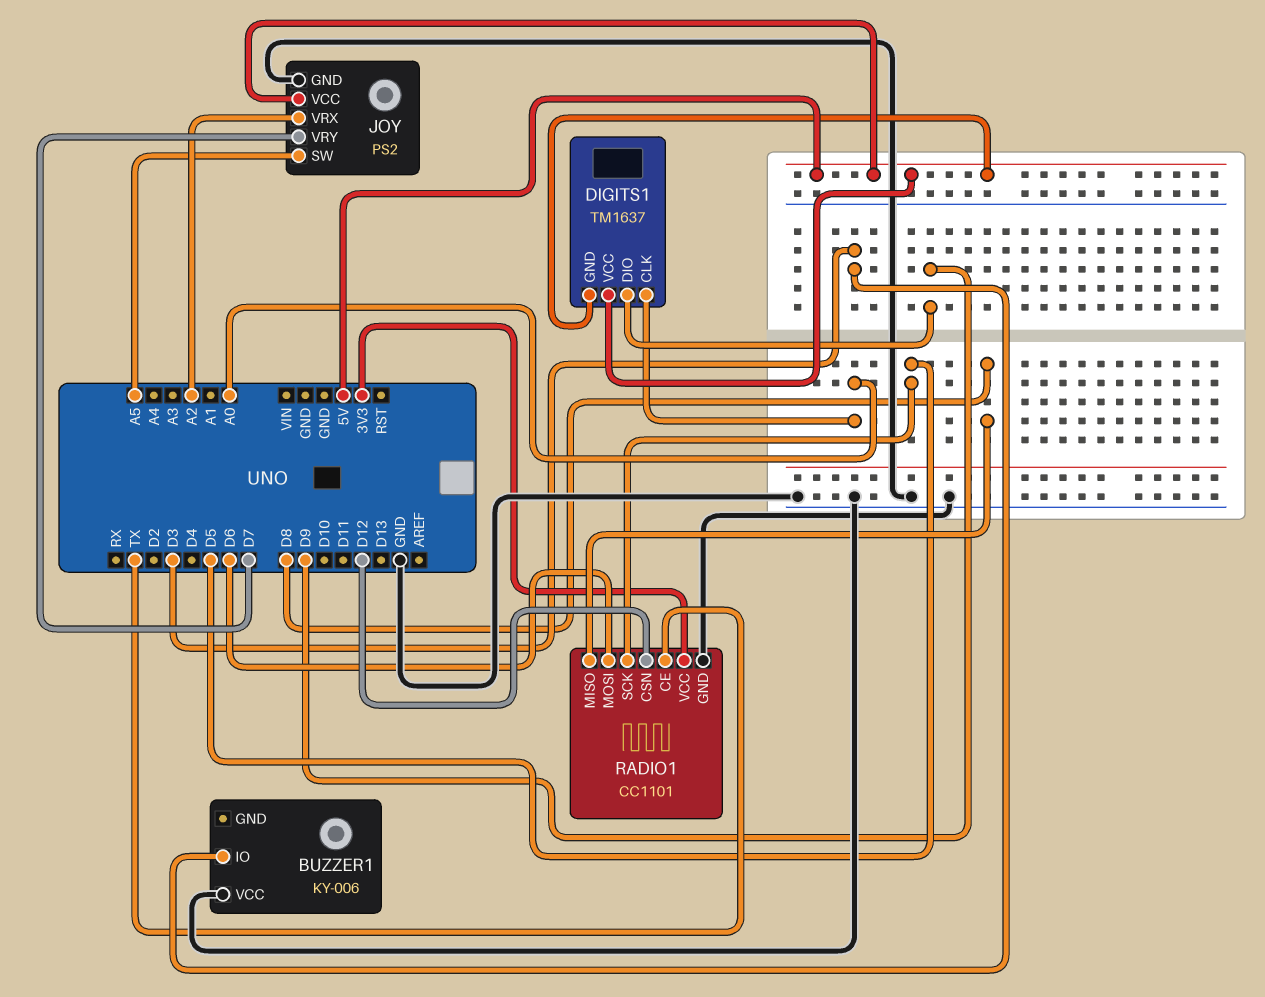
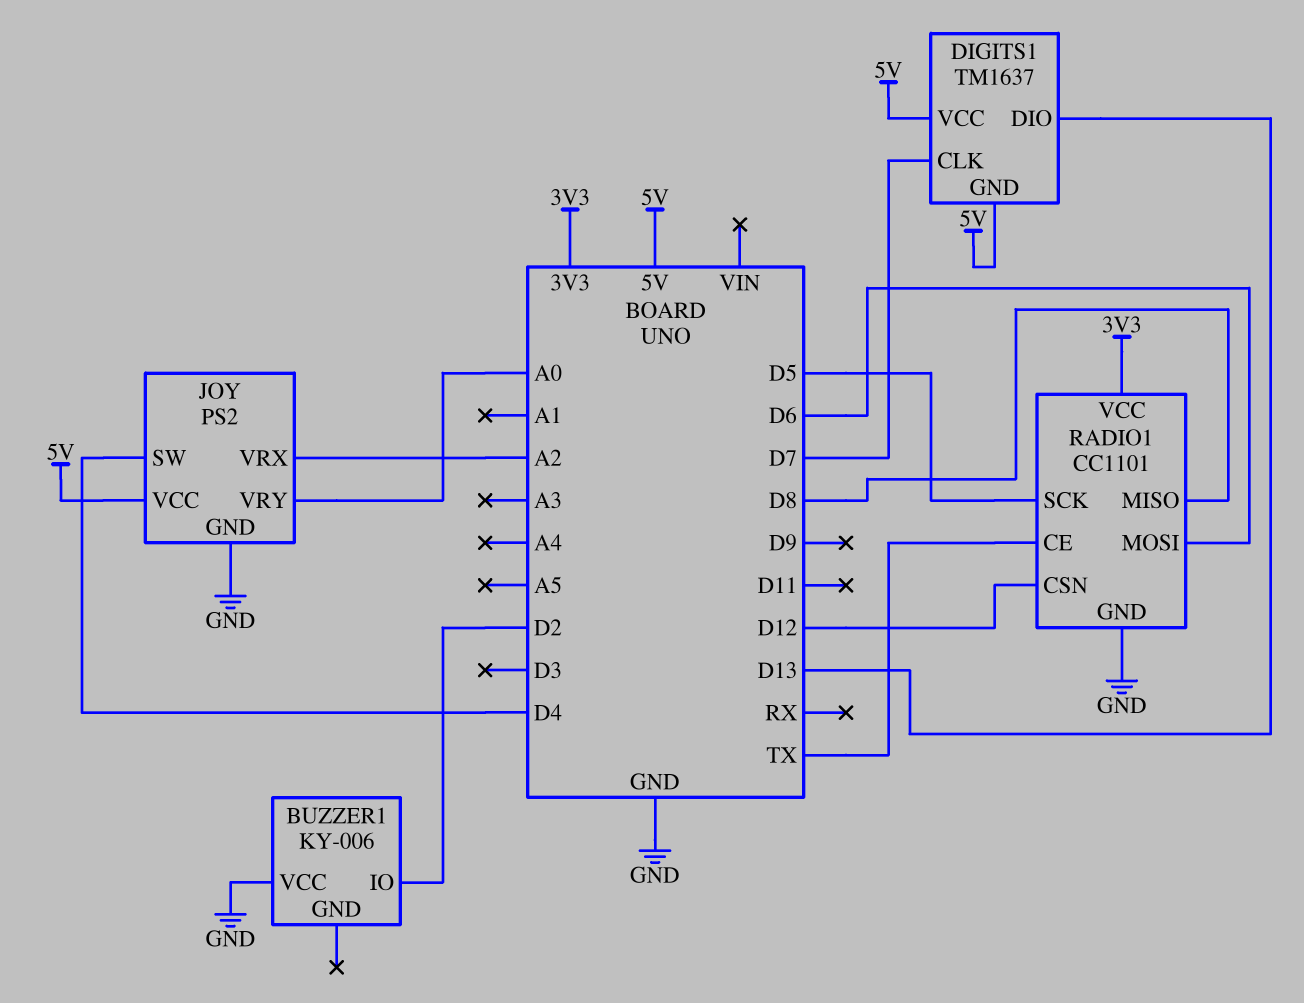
BUZZER1 pin IO: D3 -> D2
DIGITS1 pin CLK: A0 -> D7
DIGITS1 pin DIO: D9 -> D13
JOY pin SW: A5 -> D4
JOY pin VRY: D7 -> A0

